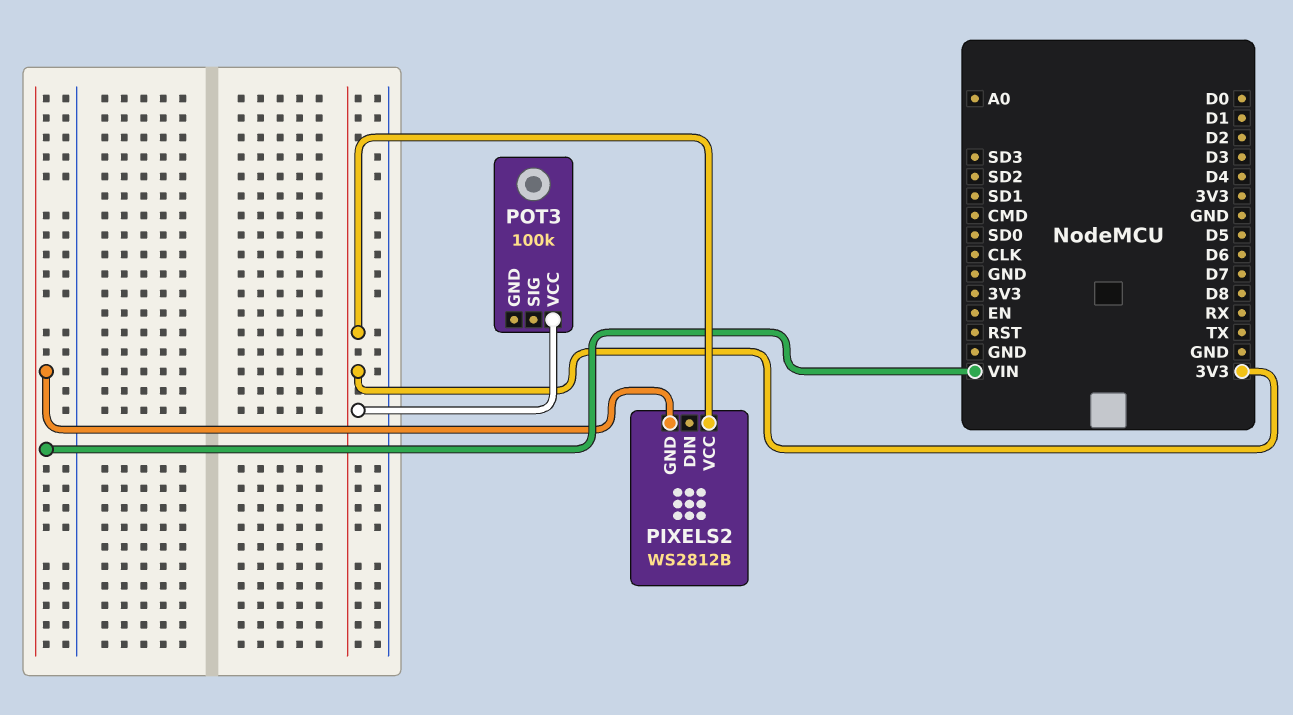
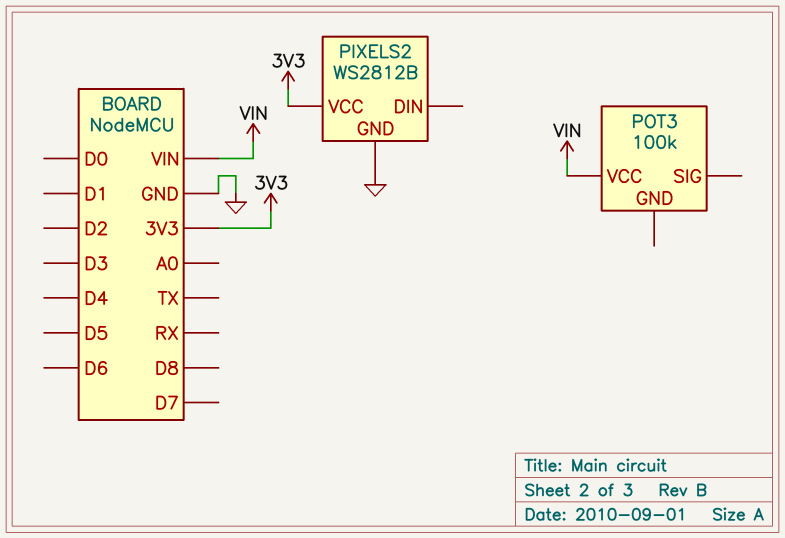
PIXELS2 pin GND: VIN -> GND
POT3 pin VCC: 3V3 -> VIN

